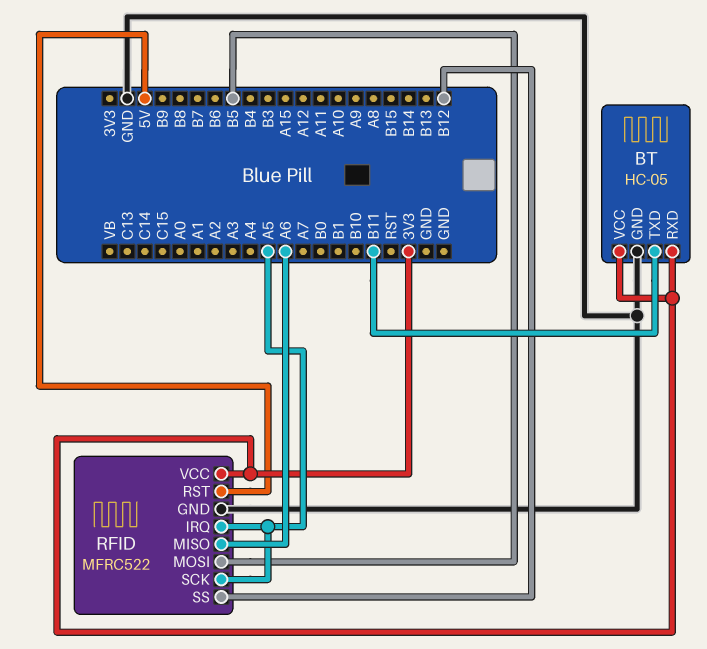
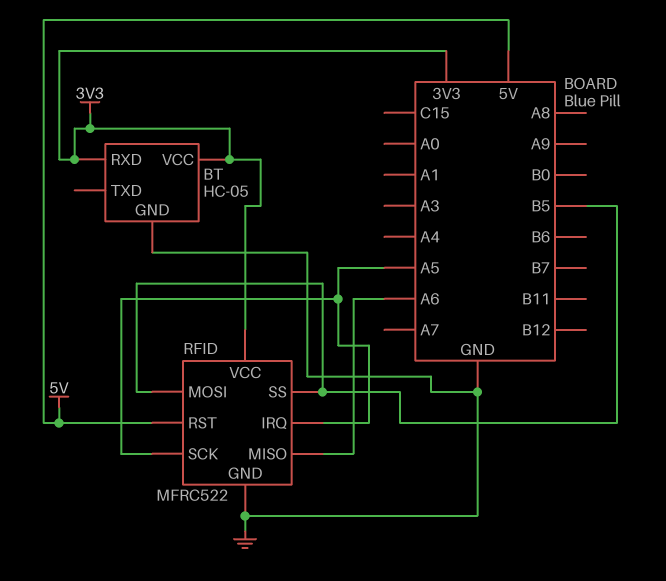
BT pin TXD: B11 -> none
RFID pin SS: B12 -> B5

